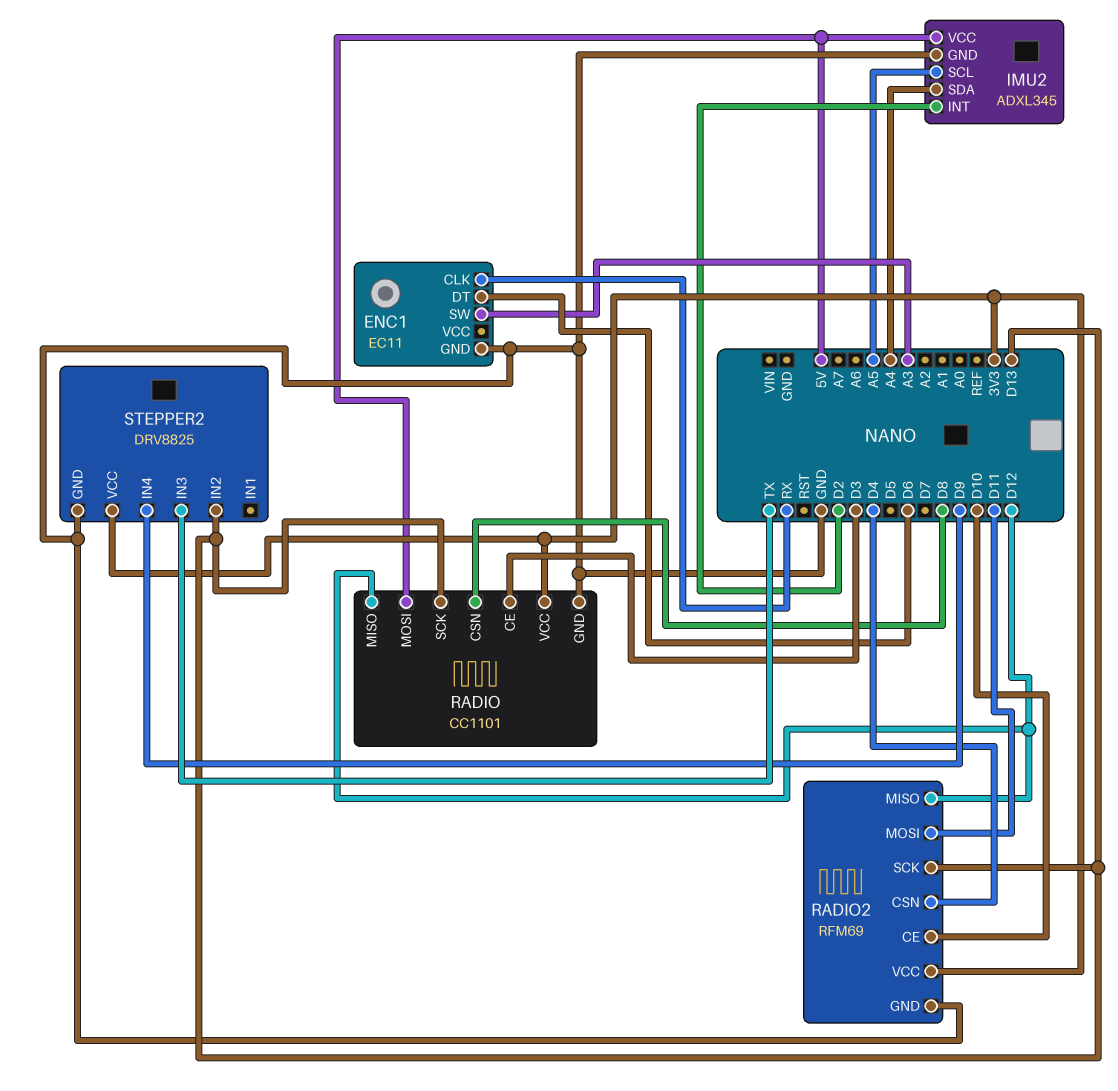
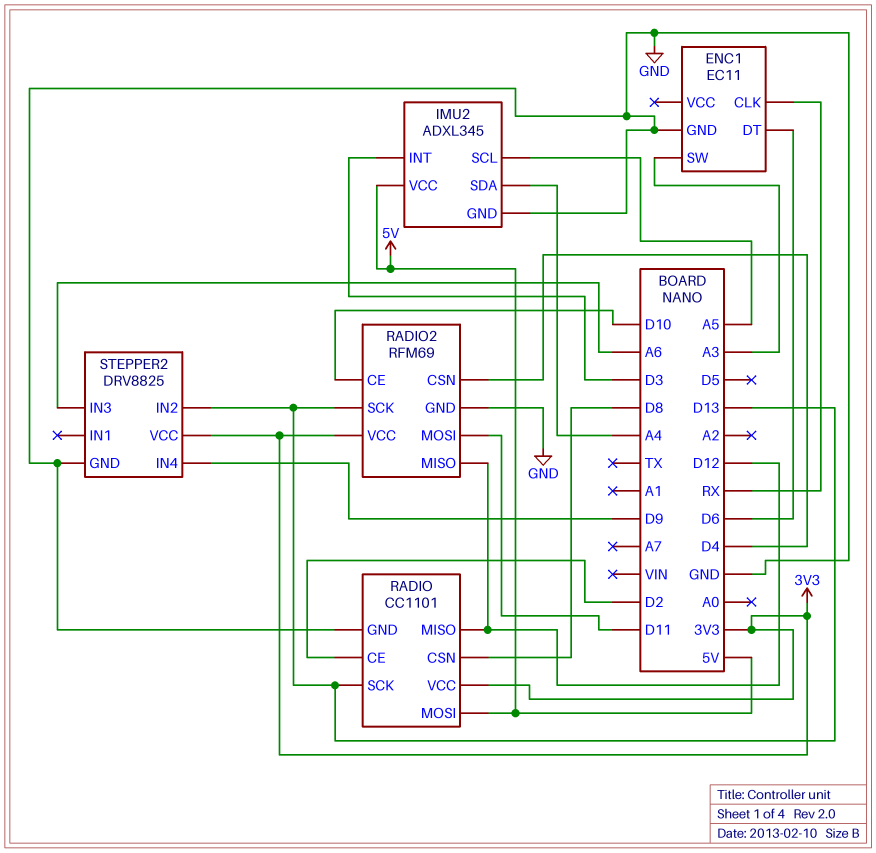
IMU2 pin INT: D2 -> D3
RADIO pin CE: D3 -> D2
STEPPER2 pin IN3: TX -> A6

